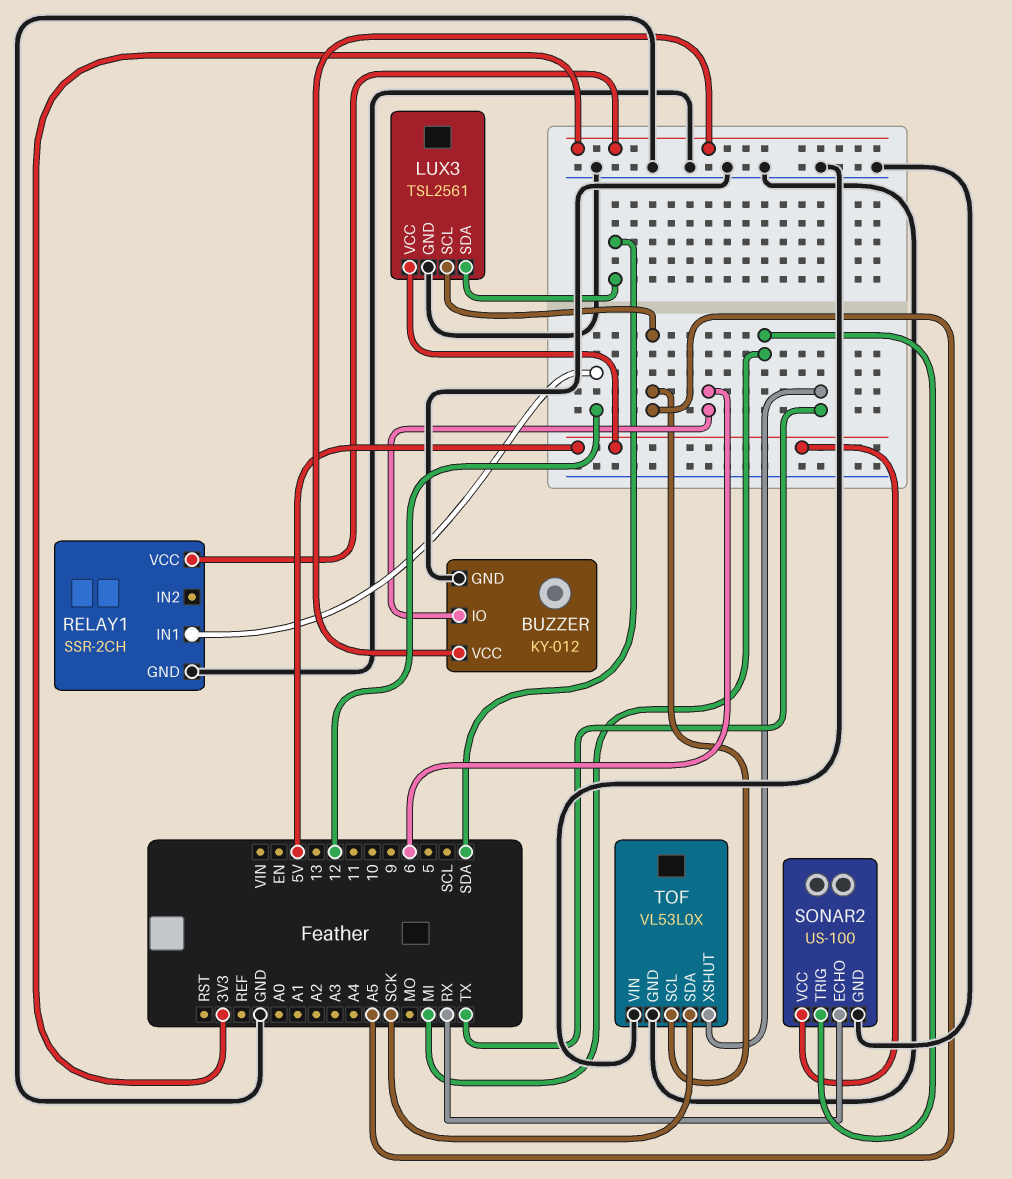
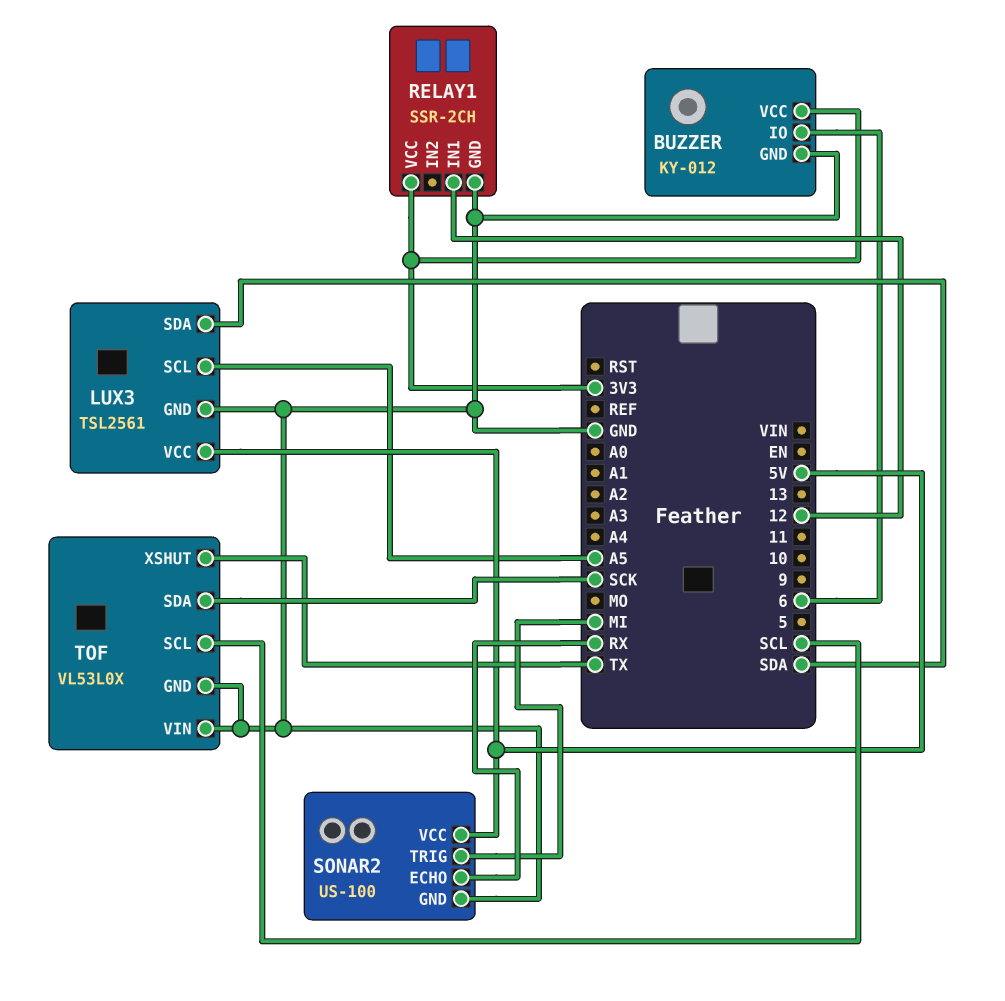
TOF pin SCL: A5 -> SCL

